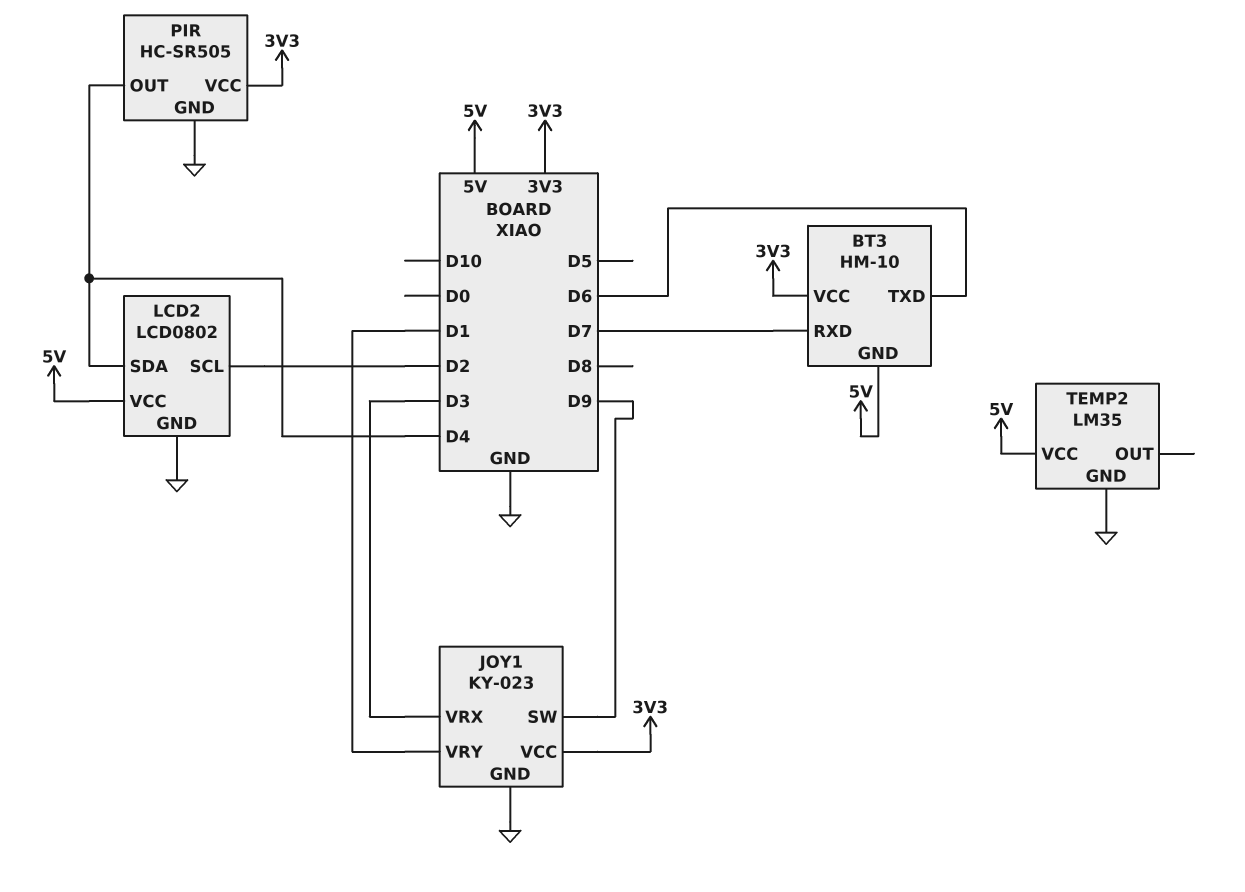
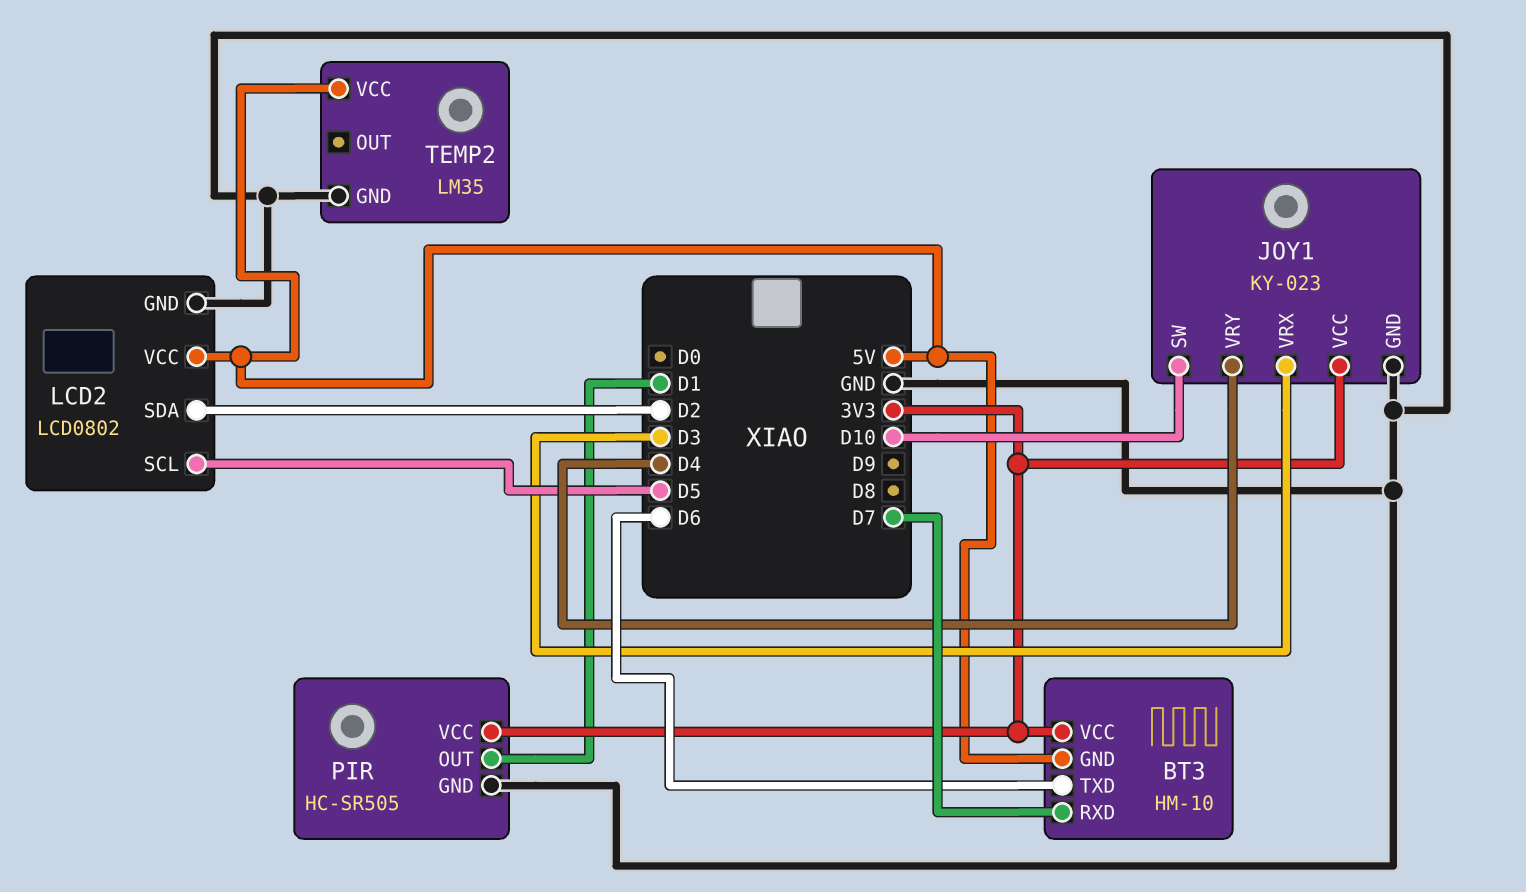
JOY1 pin SW: D9 -> D10
JOY1 pin VRY: D1 -> D4
LCD2 pin SCL: D2 -> D5
LCD2 pin SDA: D4 -> D2
PIR pin OUT: D4 -> D1

